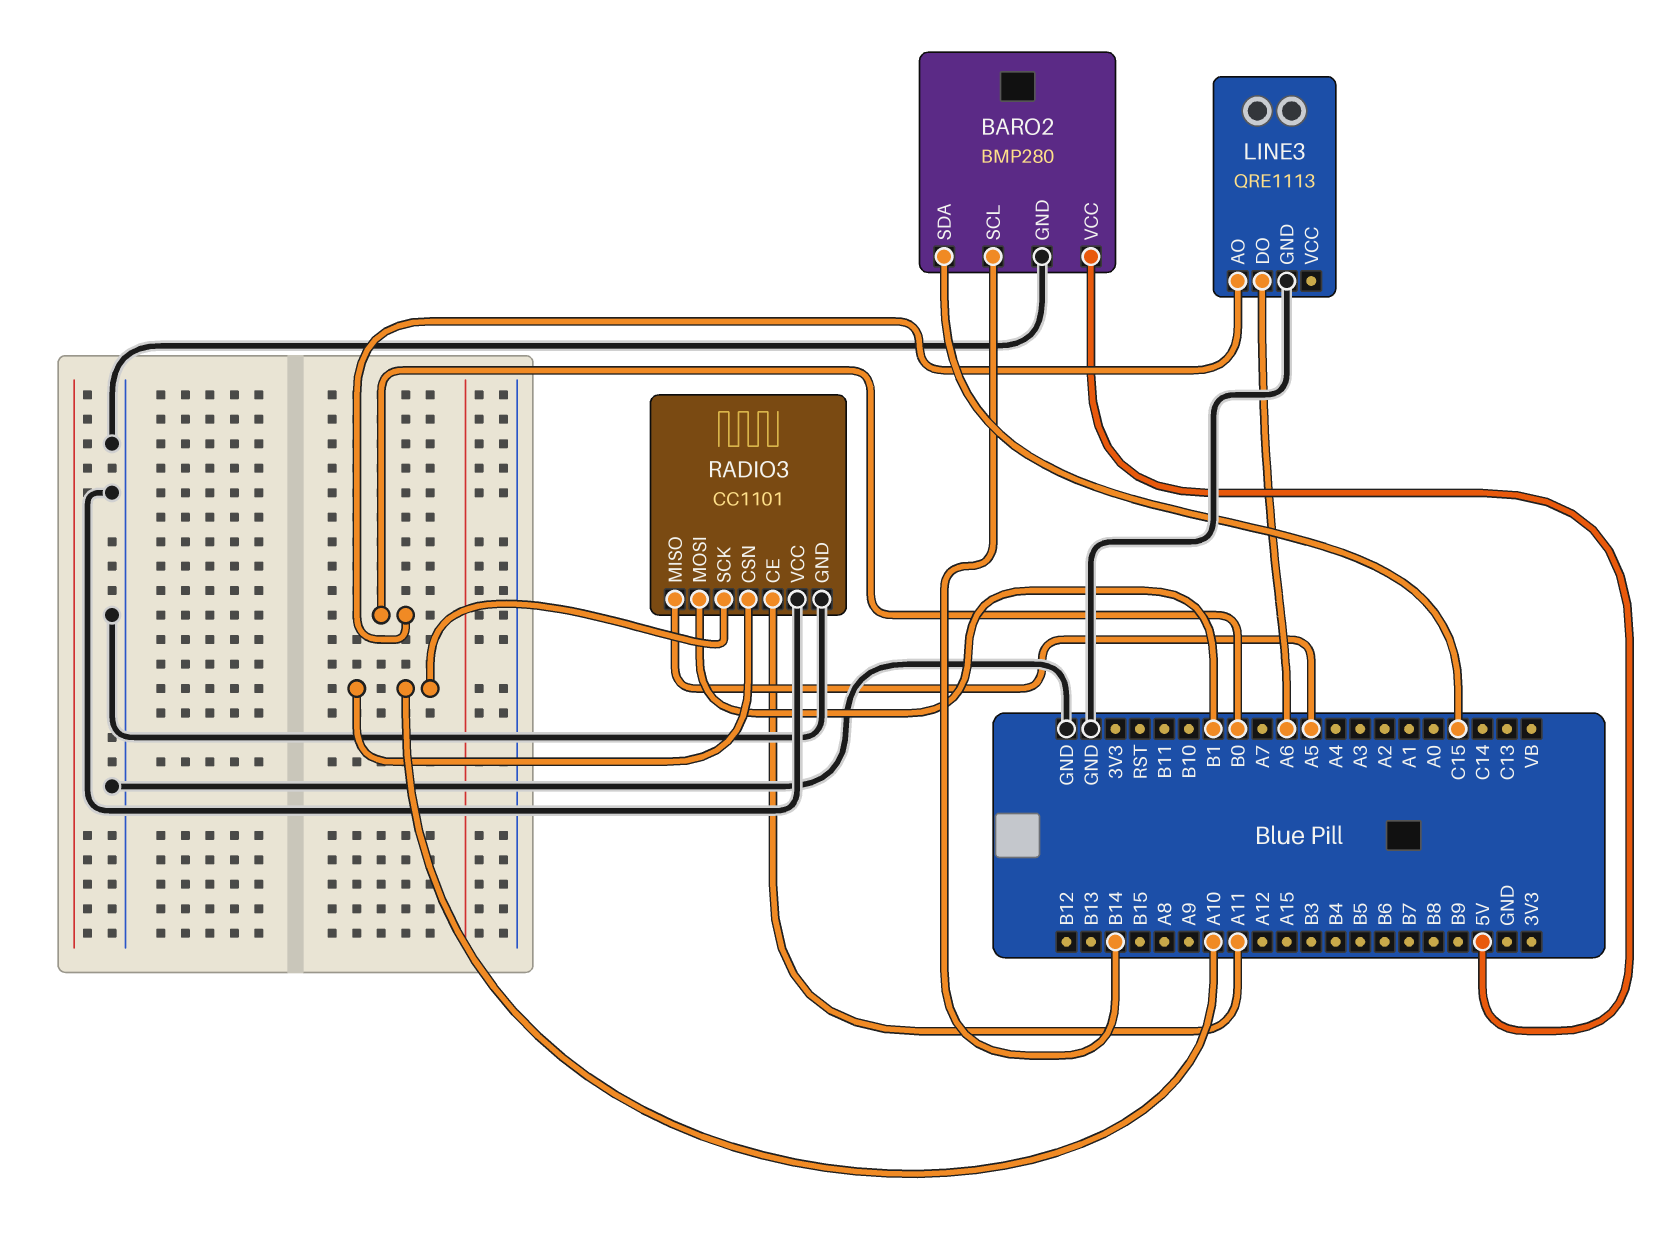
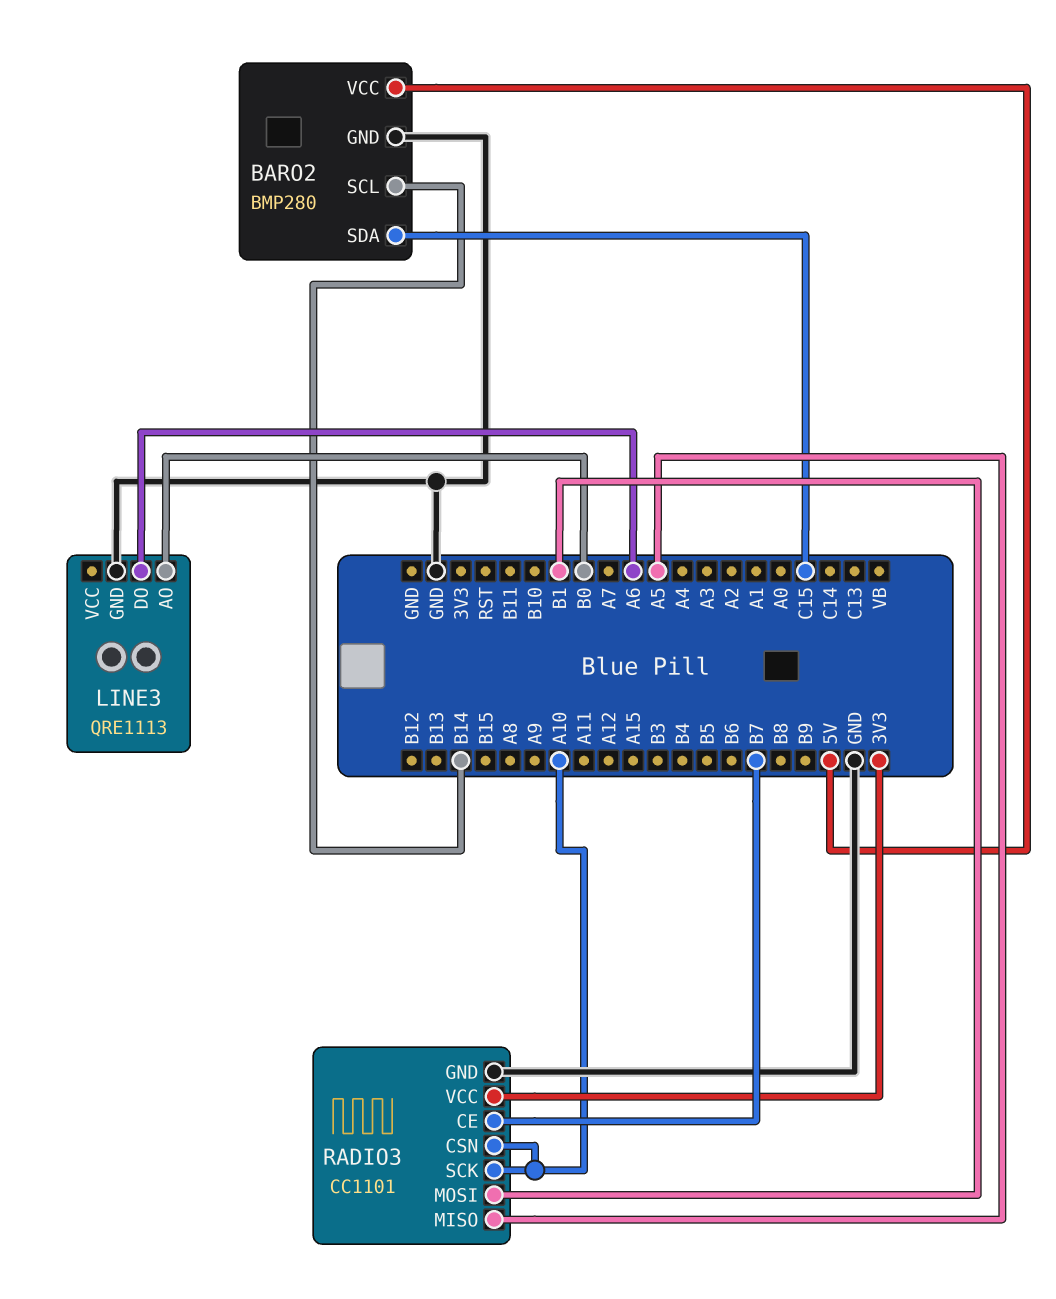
RADIO3 pin CE: A11 -> B7
RADIO3 pin VCC: GND -> 3V3

